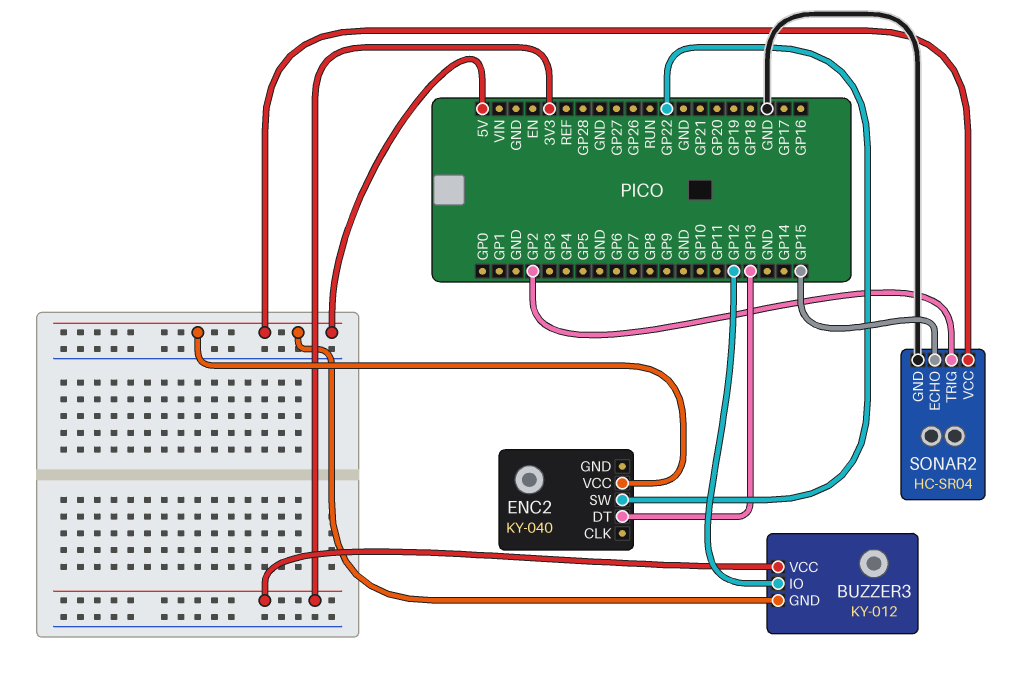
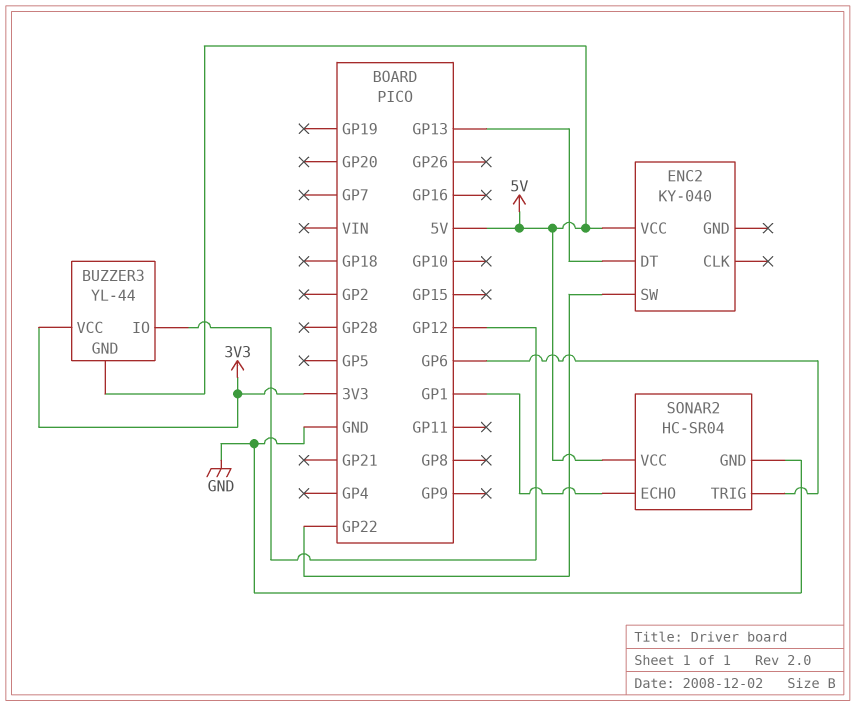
BUZZER3: KY-012 -> YL-44
SONAR2 pin ECHO: GP15 -> GP1
SONAR2 pin TRIG: GP2 -> GP6

